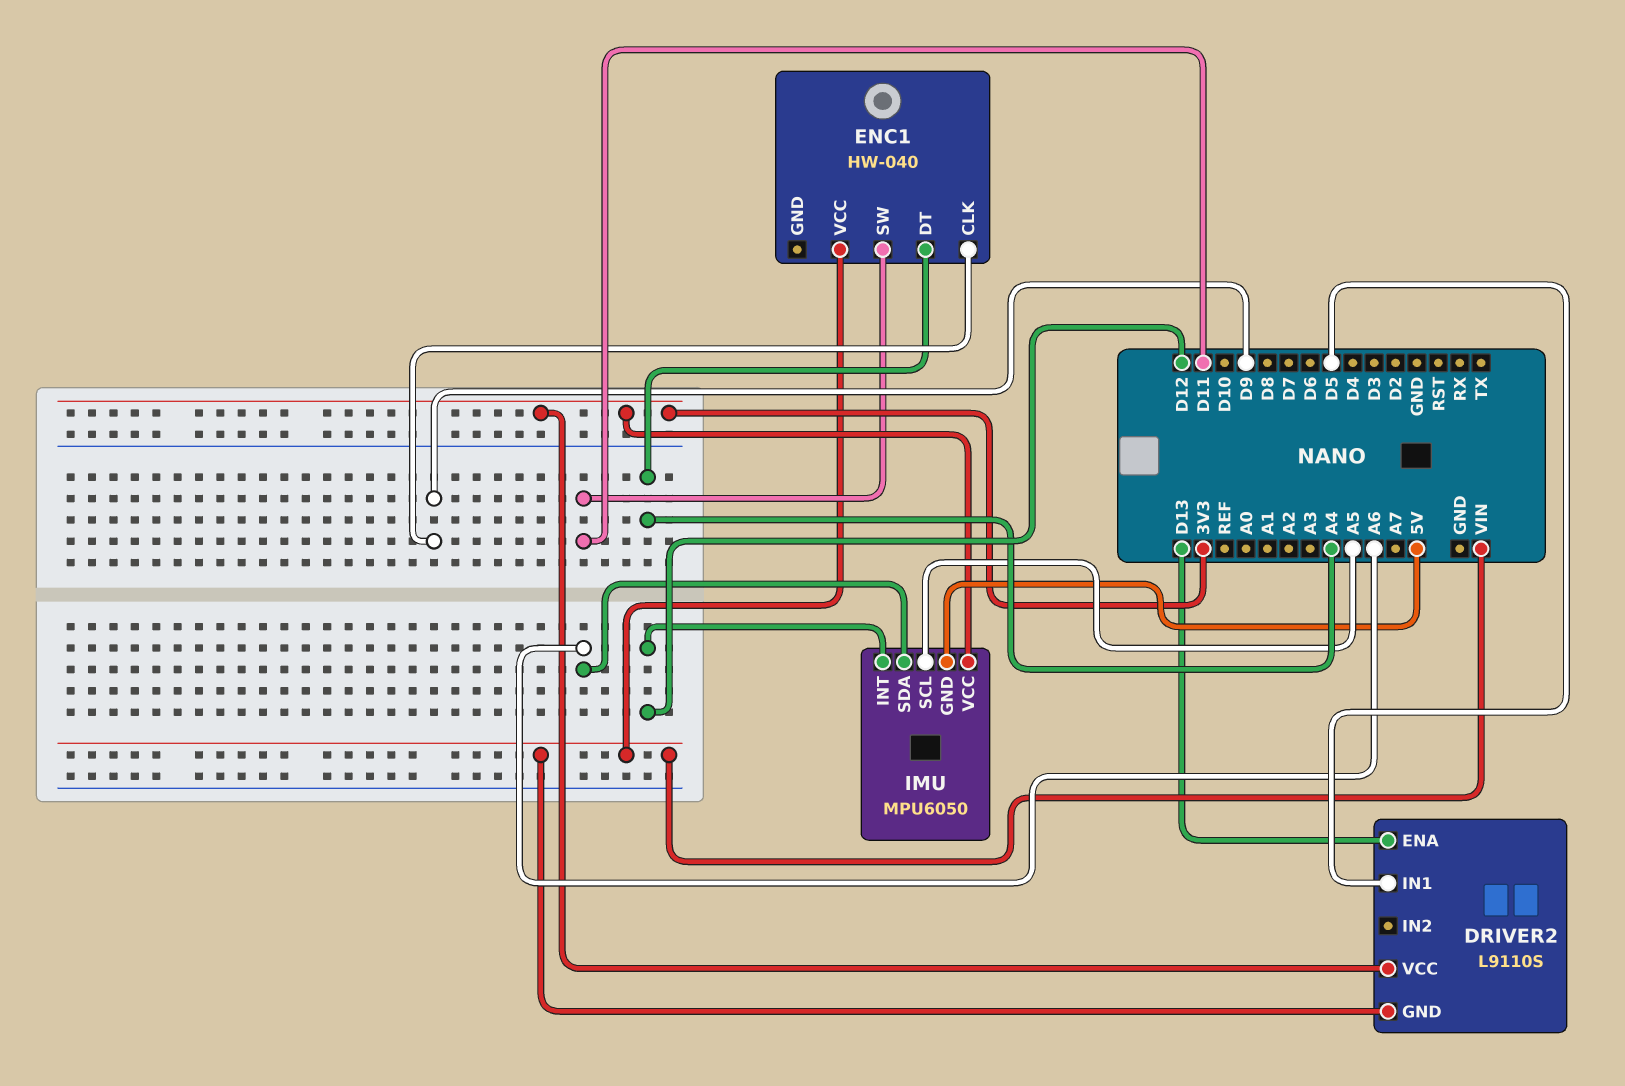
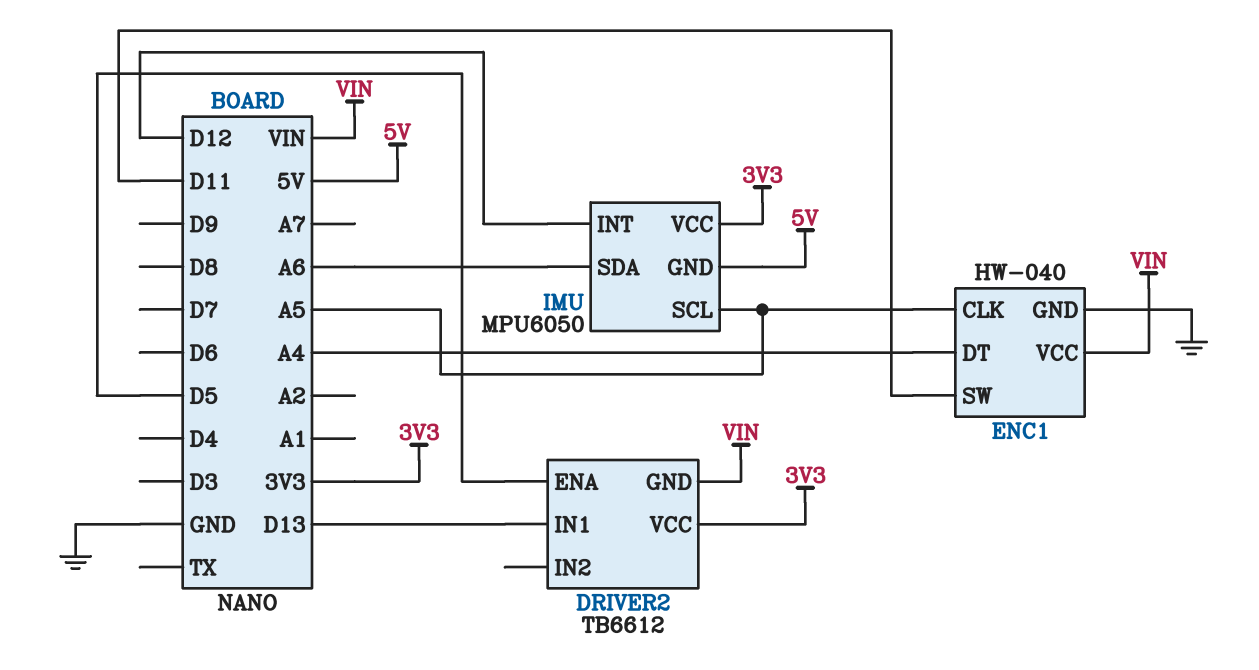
DRIVER2: L9110S -> TB6612
DRIVER2 pin ENA: D13 -> D5
DRIVER2 pin IN1: D5 -> D13
ENC1 pin CLK: D9 -> A5
ENC1 pin GND: none -> GND

